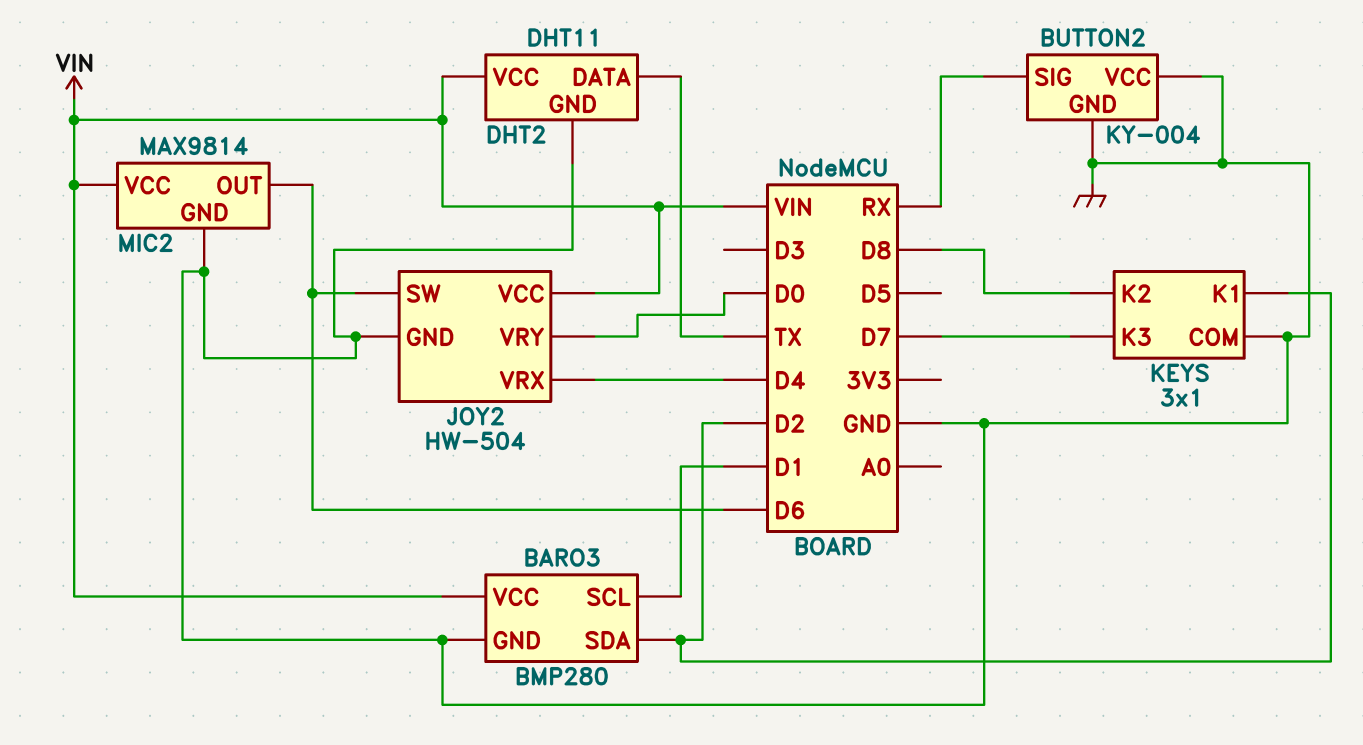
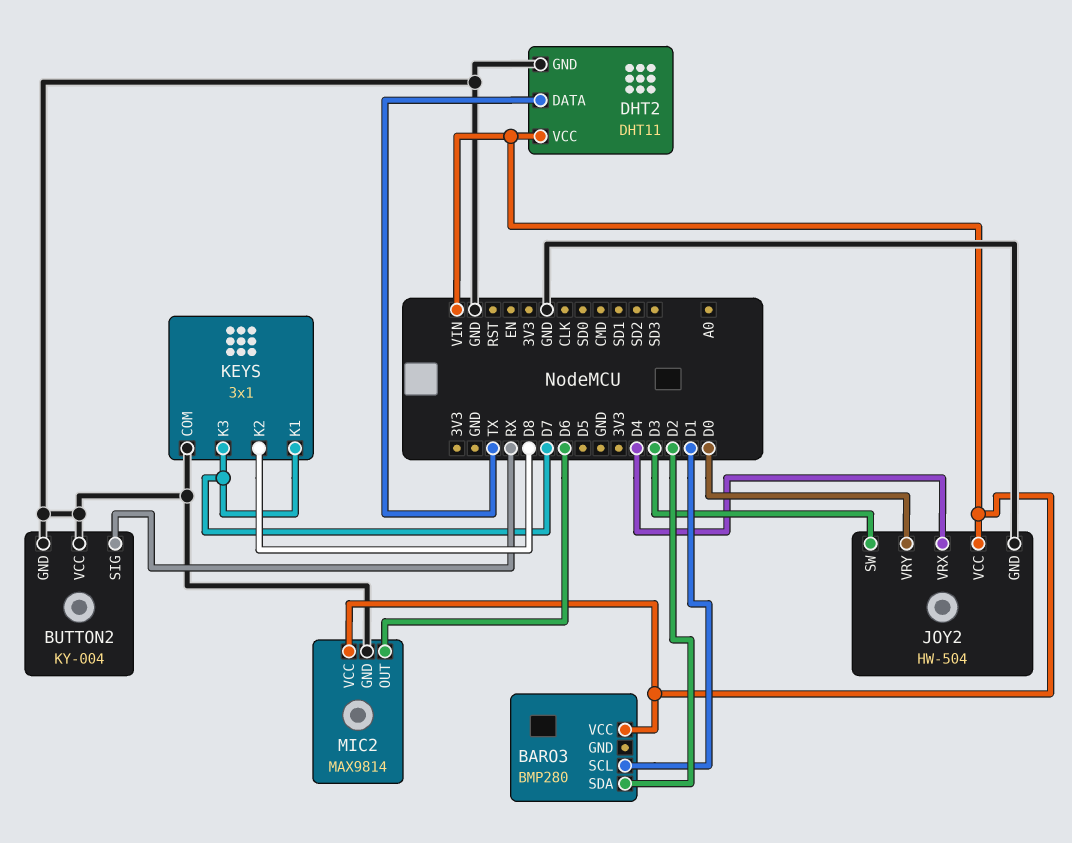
BARO3 pin GND: GND -> none
JOY2 pin SW: D6 -> D3
KEYS pin K1: D2 -> D7

